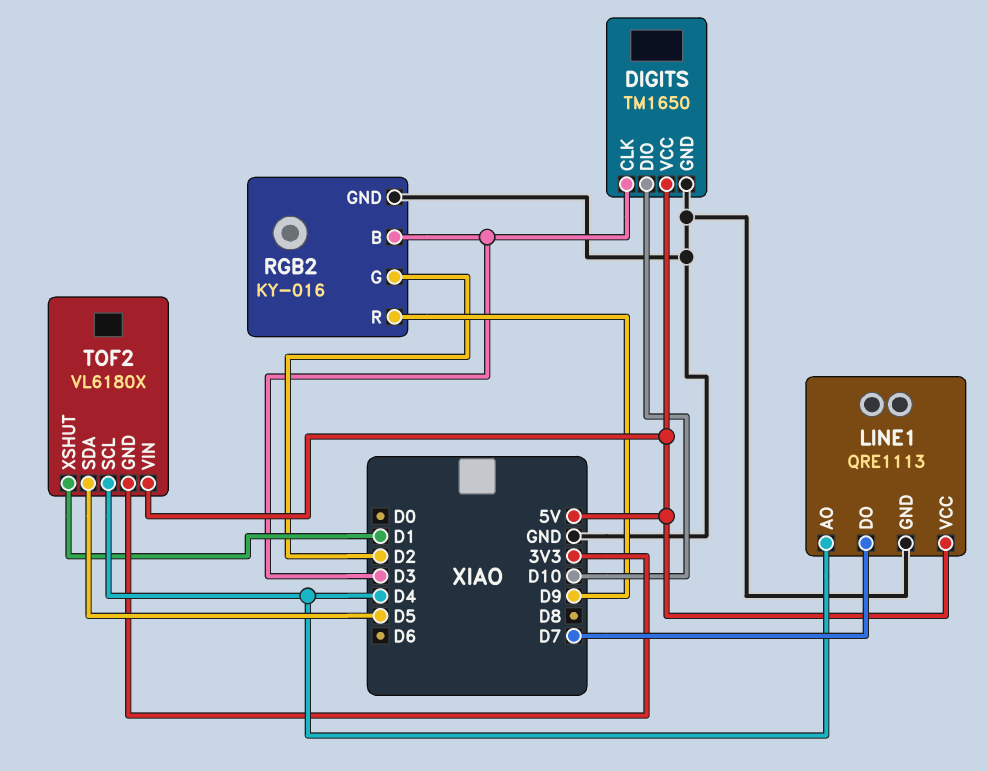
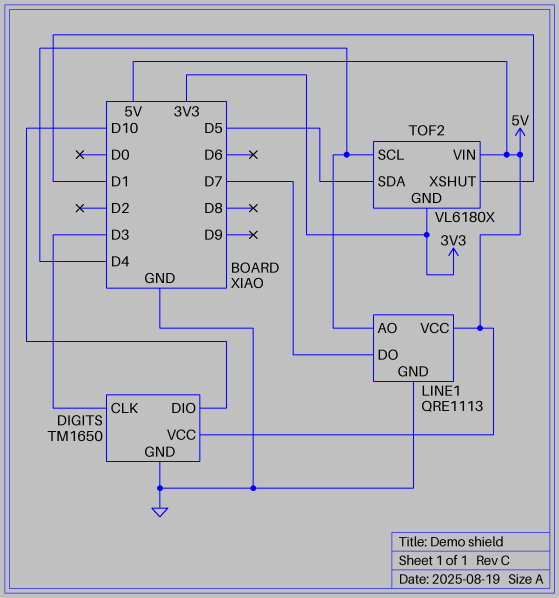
RGB2: KY-016 -> none
RGB2 pin B: D3 -> none
RGB2 pin G: D2 -> none
RGB2 pin GND: GND -> none
RGB2 pin R: D9 -> none

